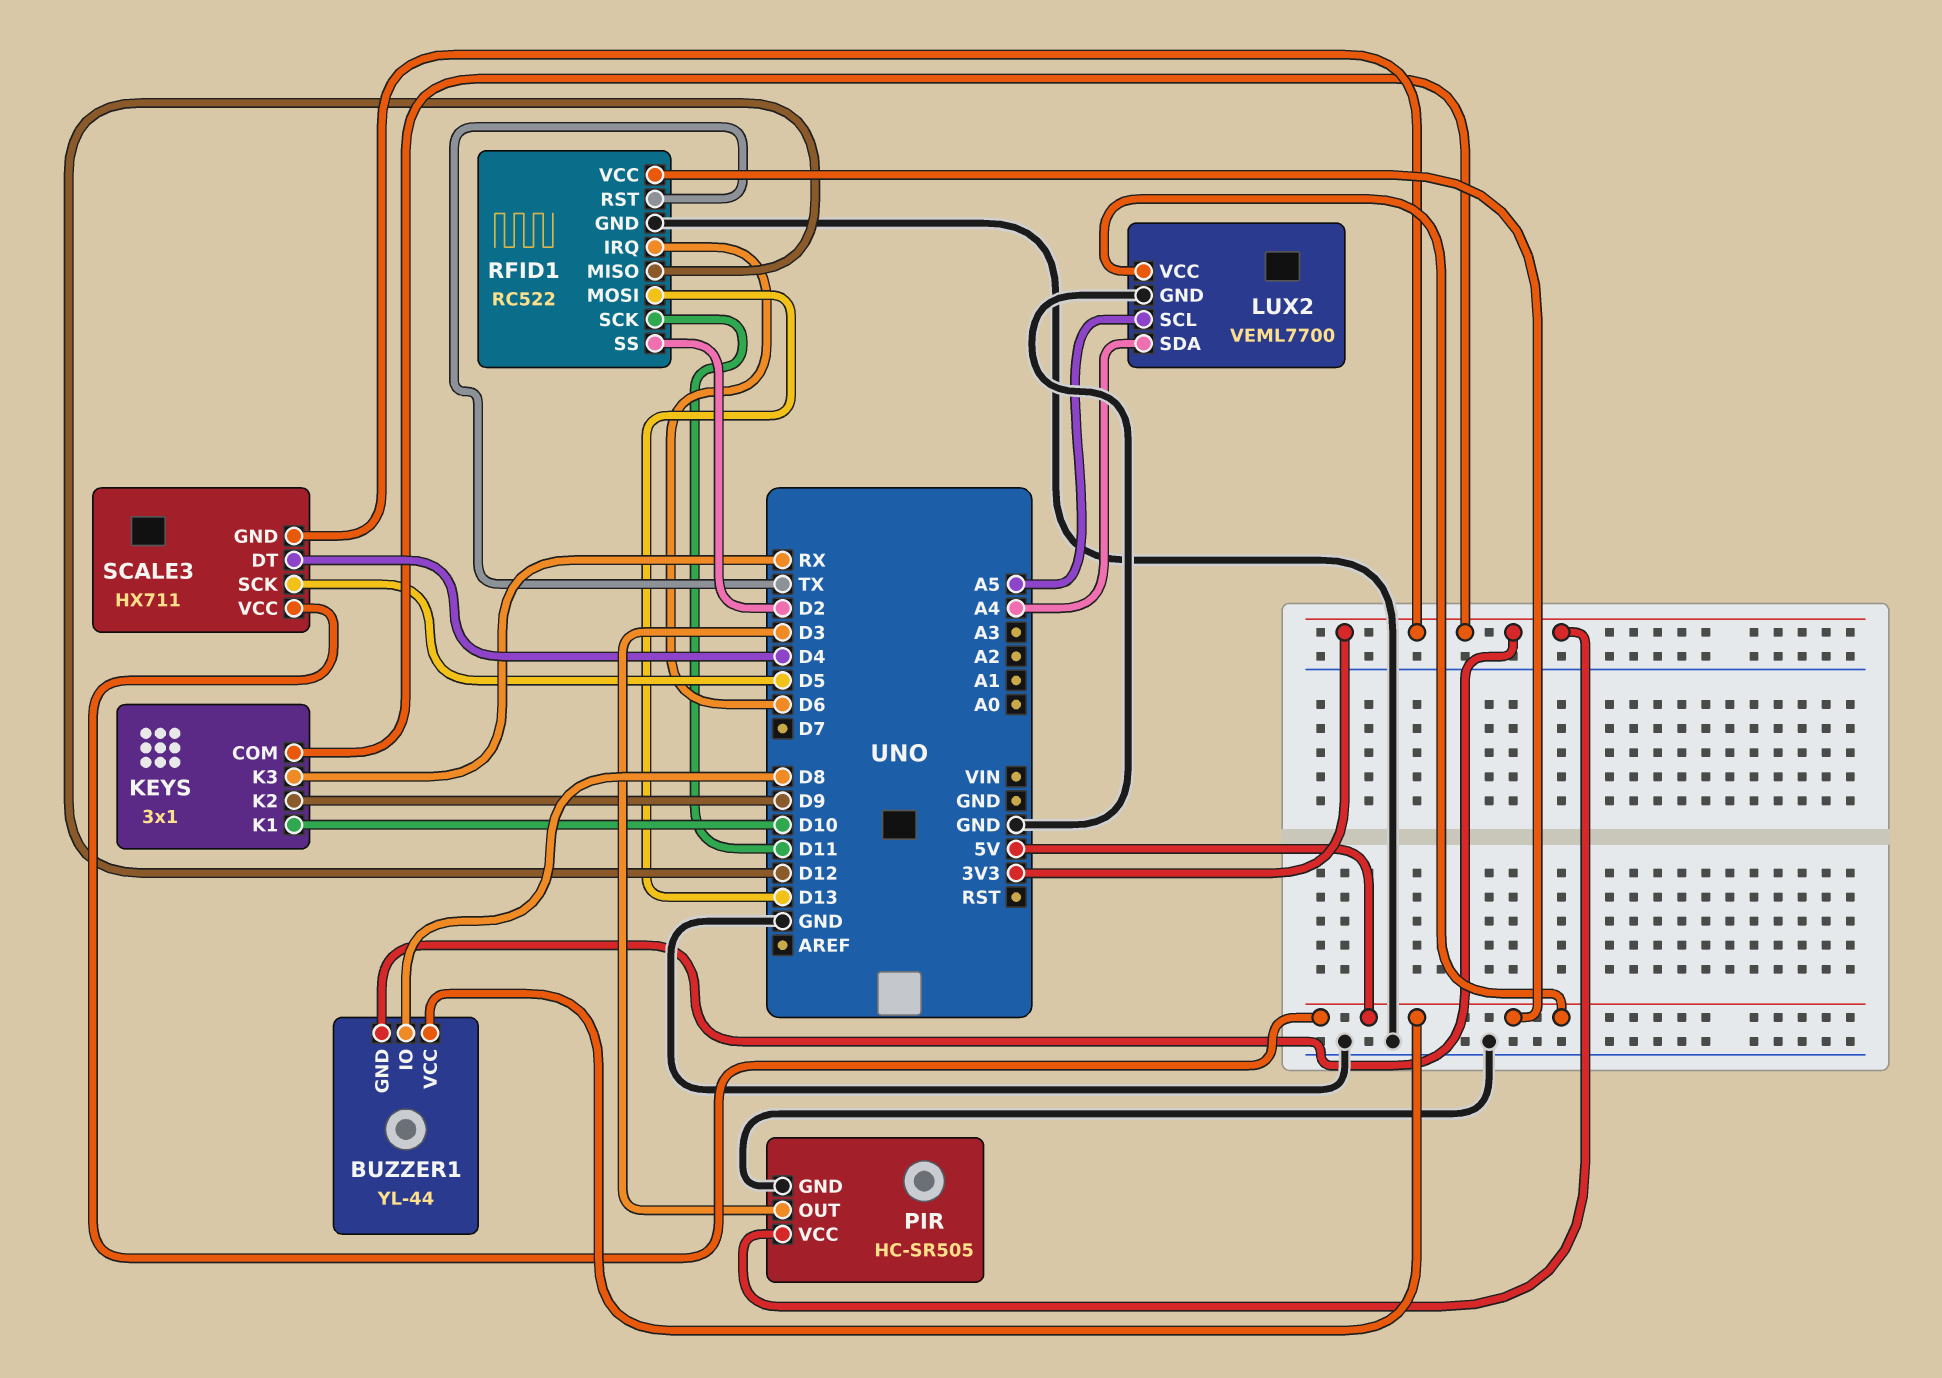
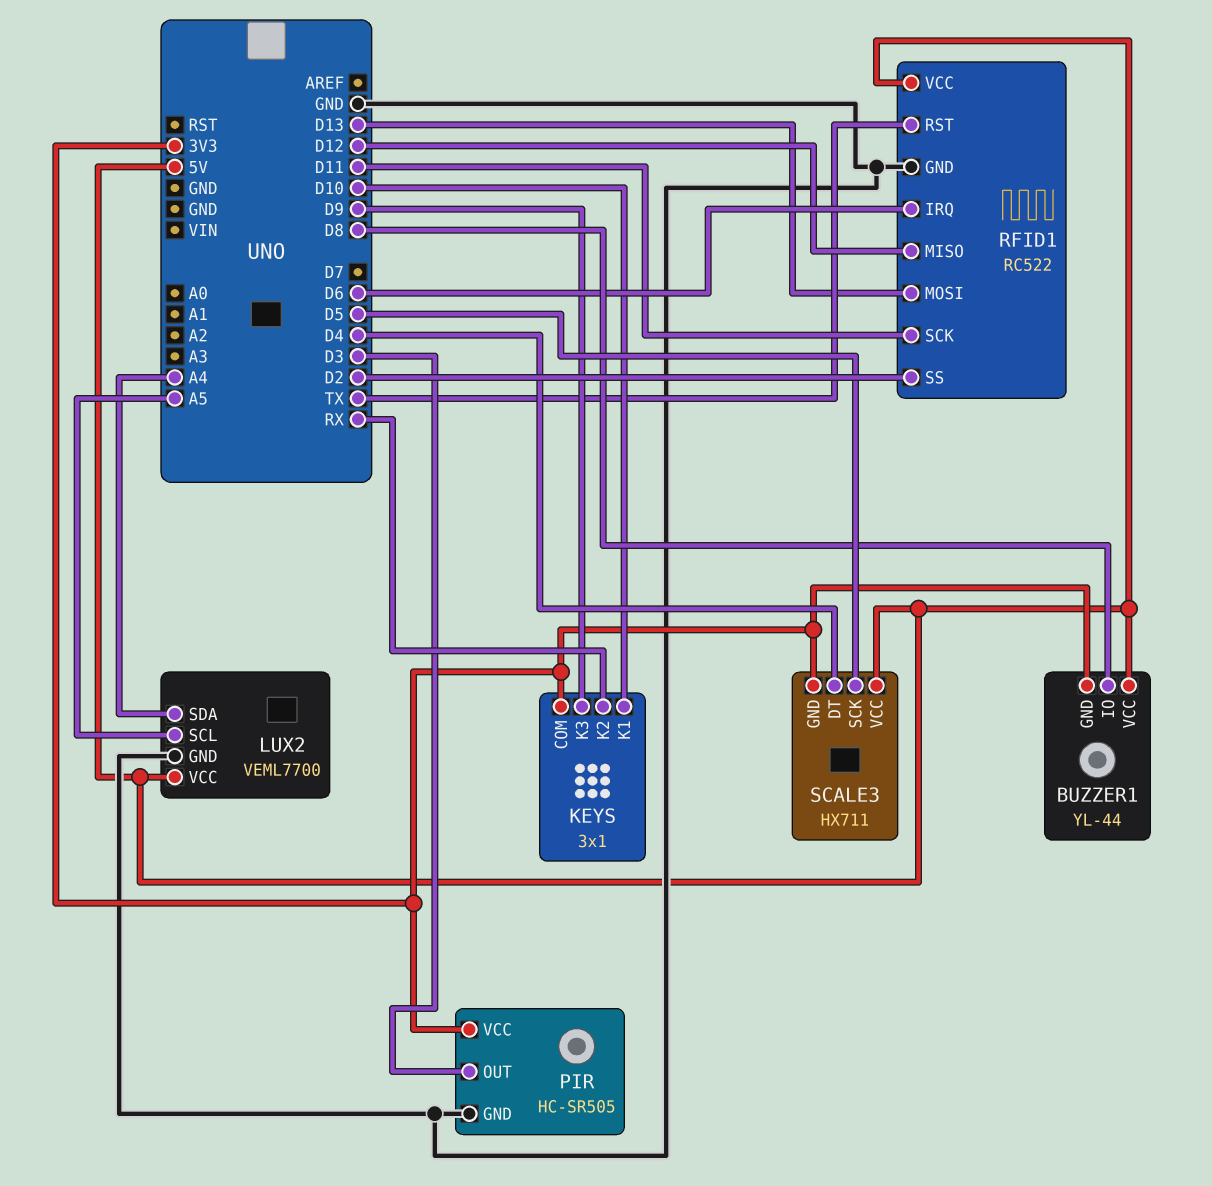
KEYS pin K2: D9 -> RX
KEYS pin K3: RX -> D9

